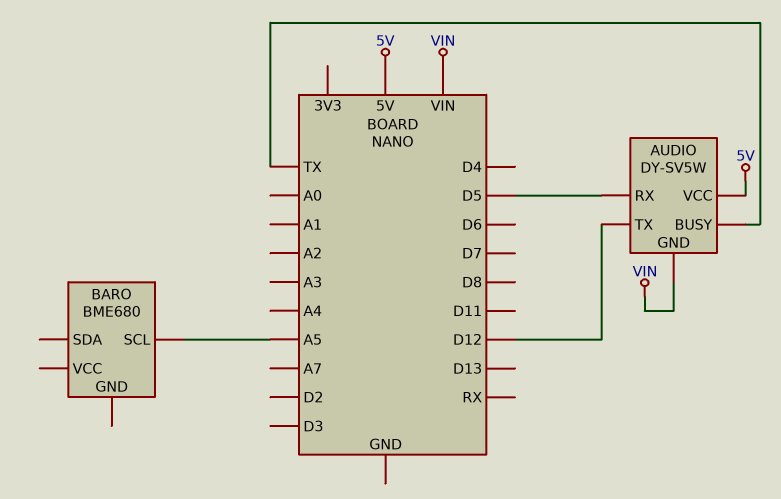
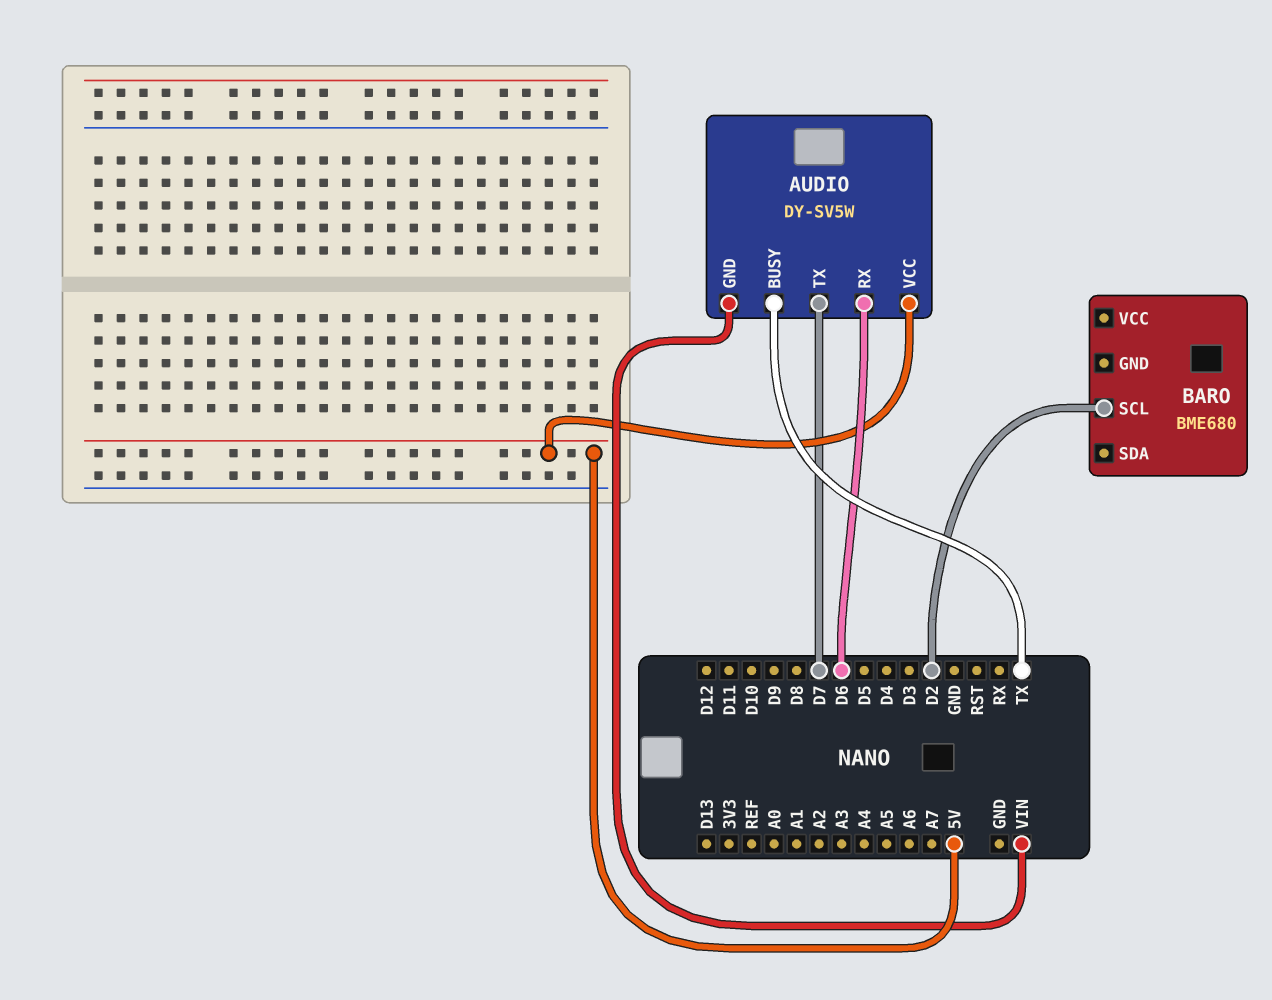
AUDIO pin RX: D5 -> D6
AUDIO pin TX: D12 -> D7
BARO pin SCL: A5 -> D2

